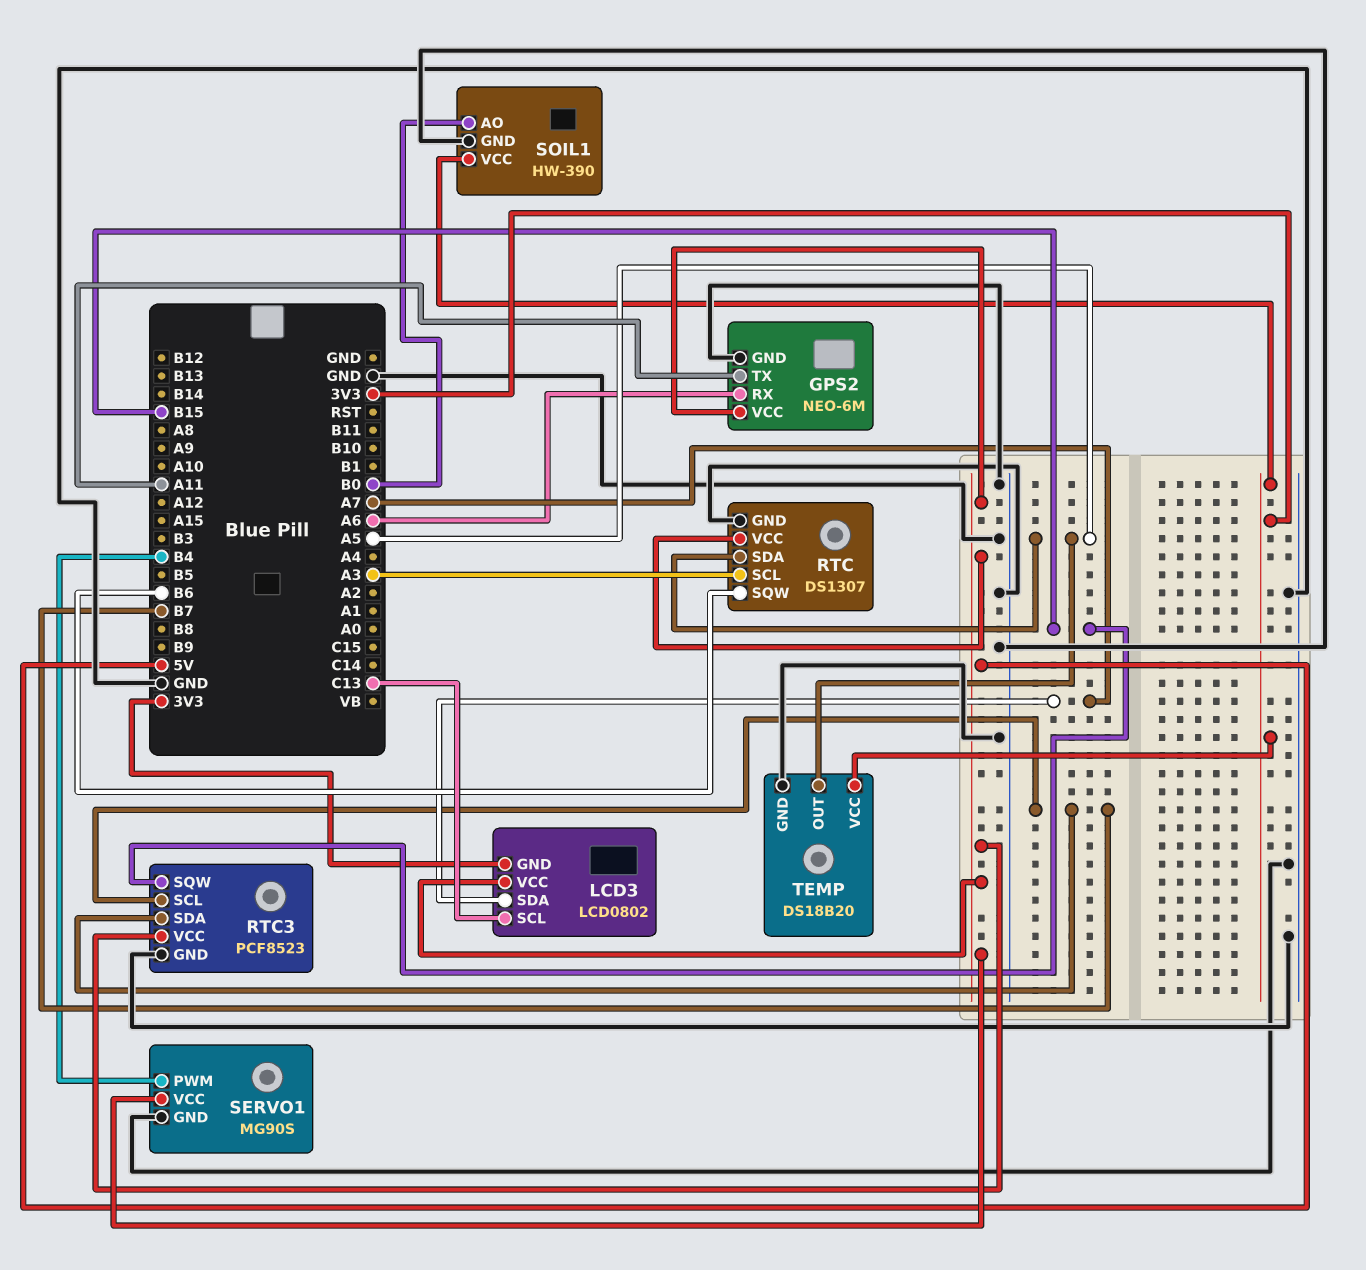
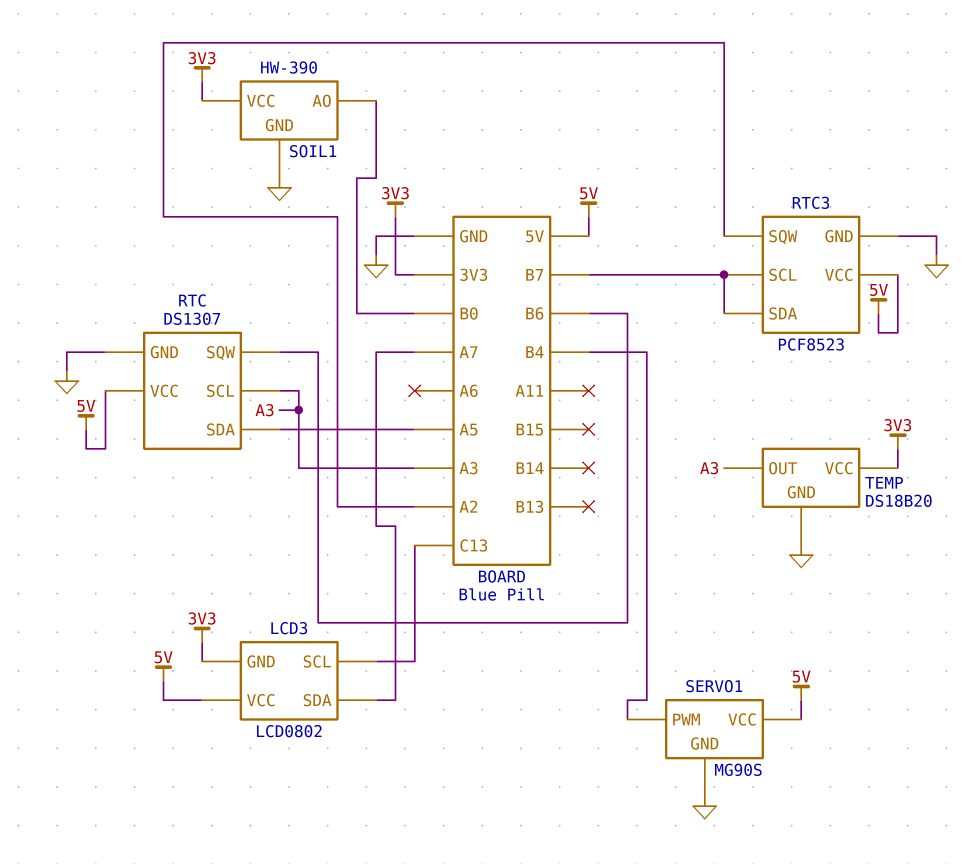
GPS2: NEO-6M -> none
GPS2 pin GND: GND -> none
GPS2 pin RX: A6 -> none
GPS2 pin TX: A11 -> none
GPS2 pin VCC: 5V -> none
RTC3 pin SQW: B15 -> A2
TEMP pin OUT: A5 -> A3

